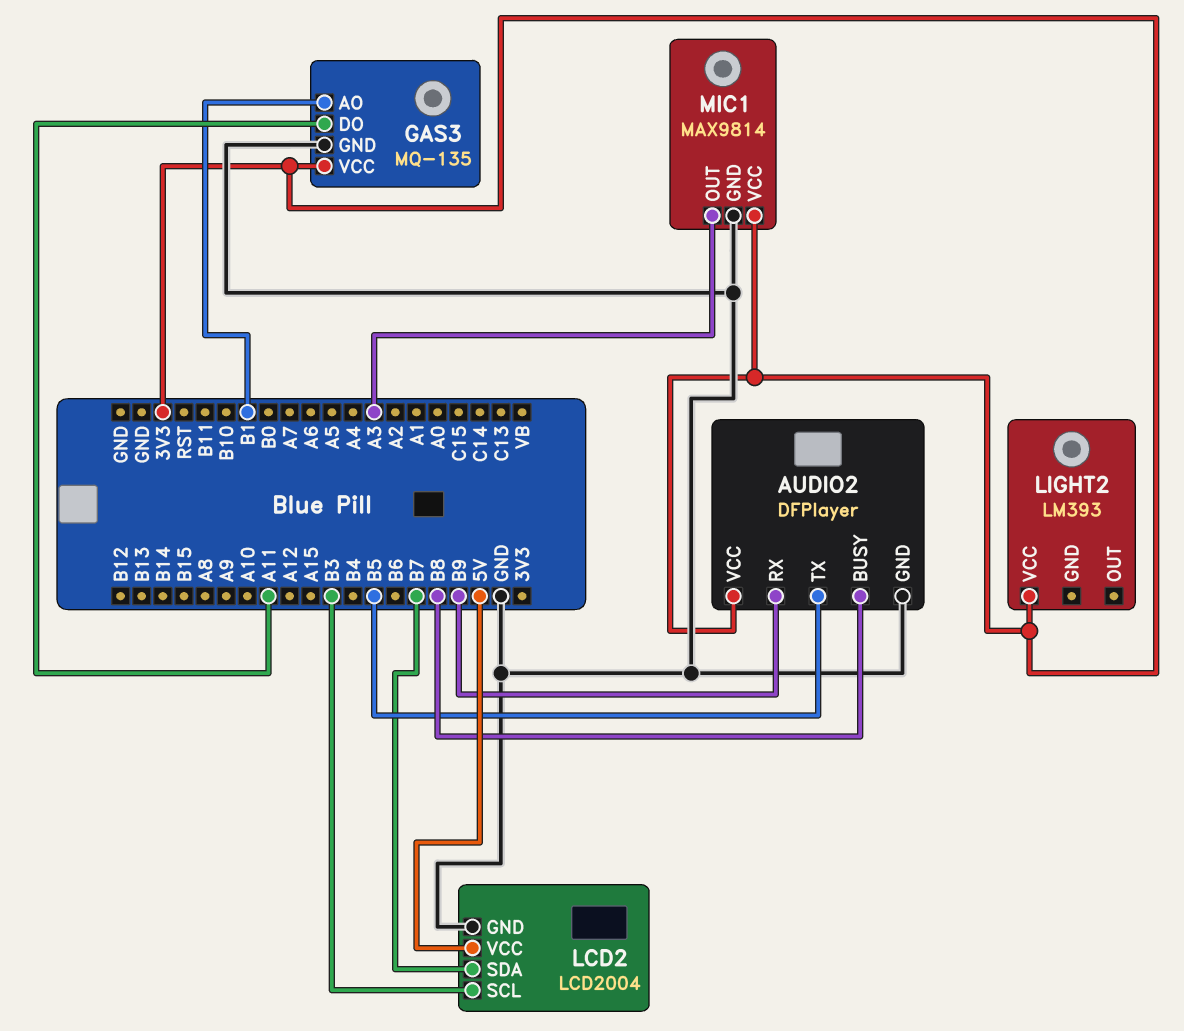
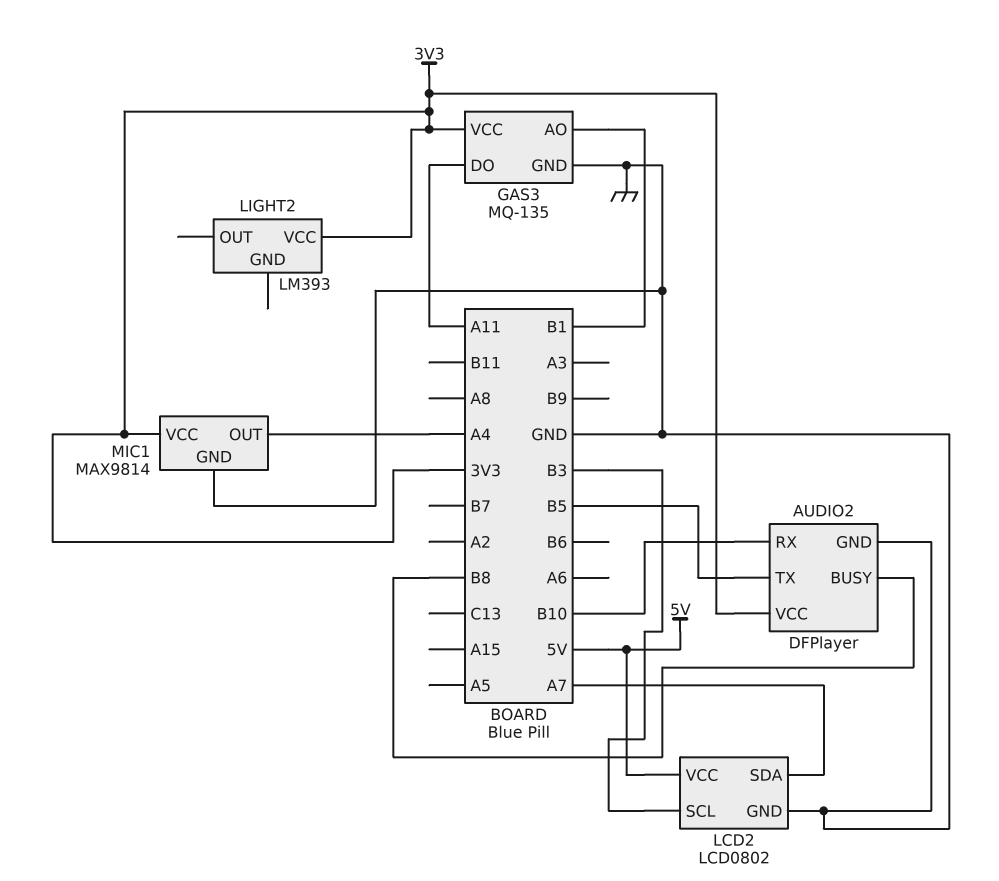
AUDIO2 pin RX: B9 -> B10
LCD2: LCD2004 -> LCD0802
LCD2 pin SDA: B7 -> A7
MIC1 pin OUT: A3 -> A4

